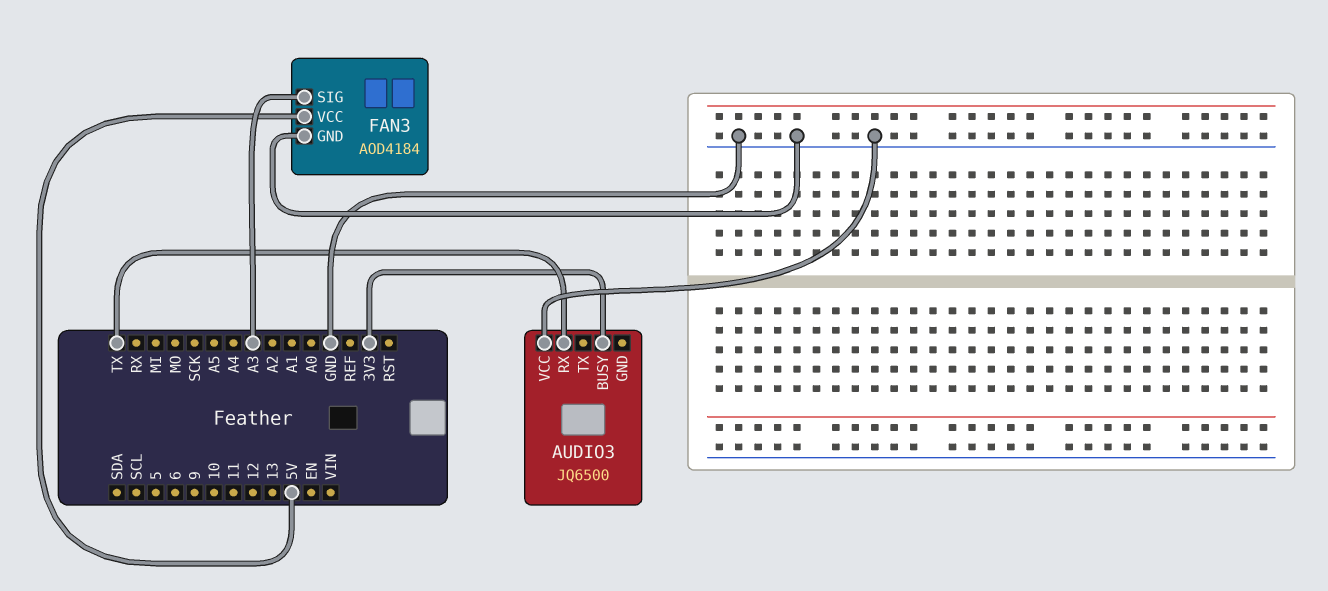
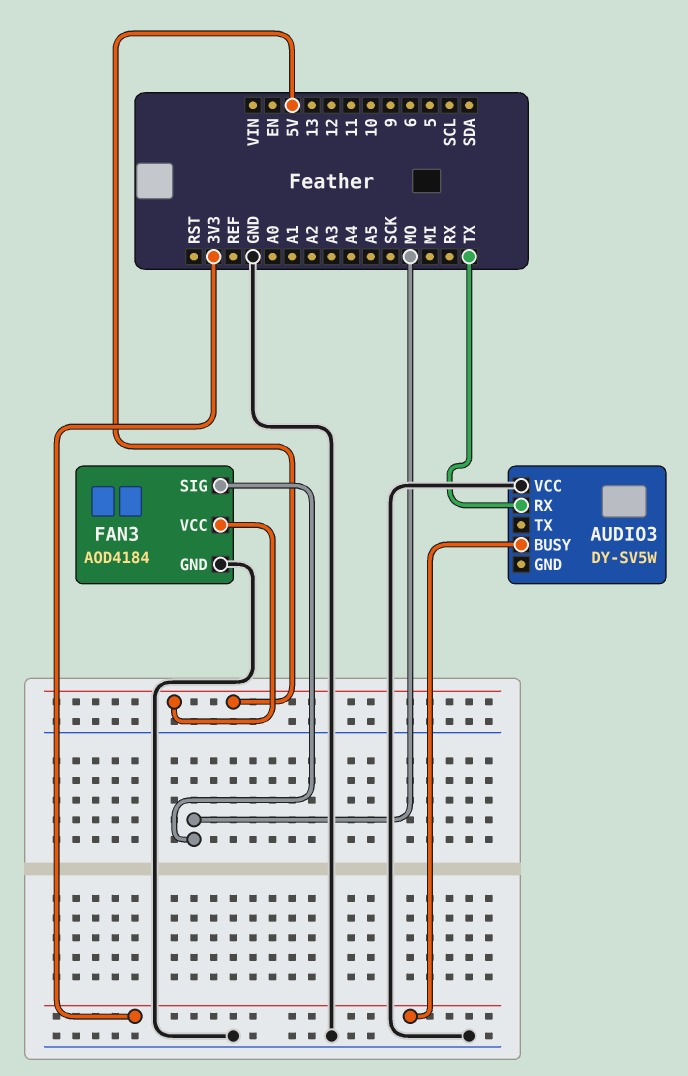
AUDIO3: JQ6500 -> DY-SV5W
FAN3 pin SIG: A3 -> MO

